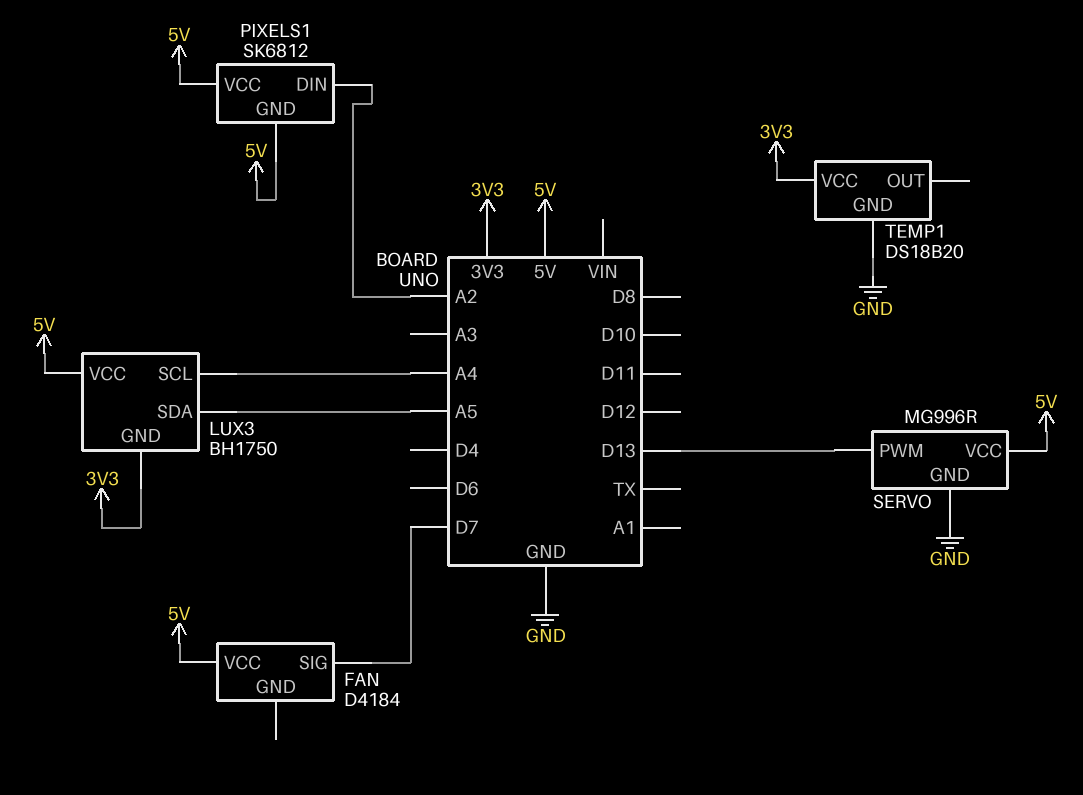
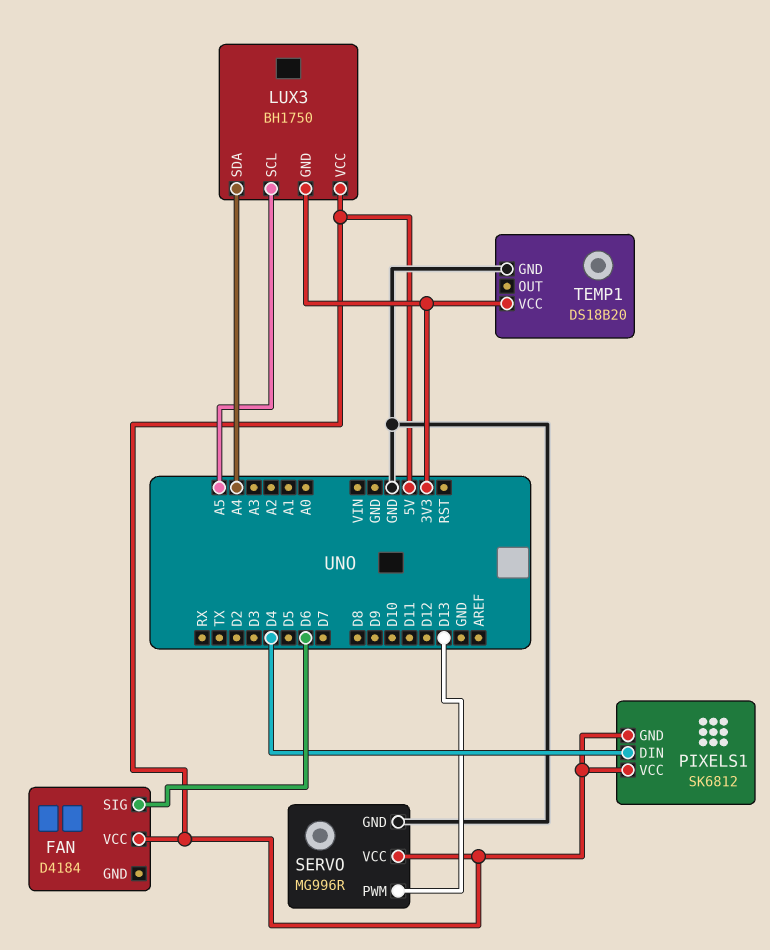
FAN pin SIG: D7 -> D6
LUX3 pin SCL: A4 -> A5
LUX3 pin SDA: A5 -> A4
PIXELS1 pin DIN: A2 -> D4

